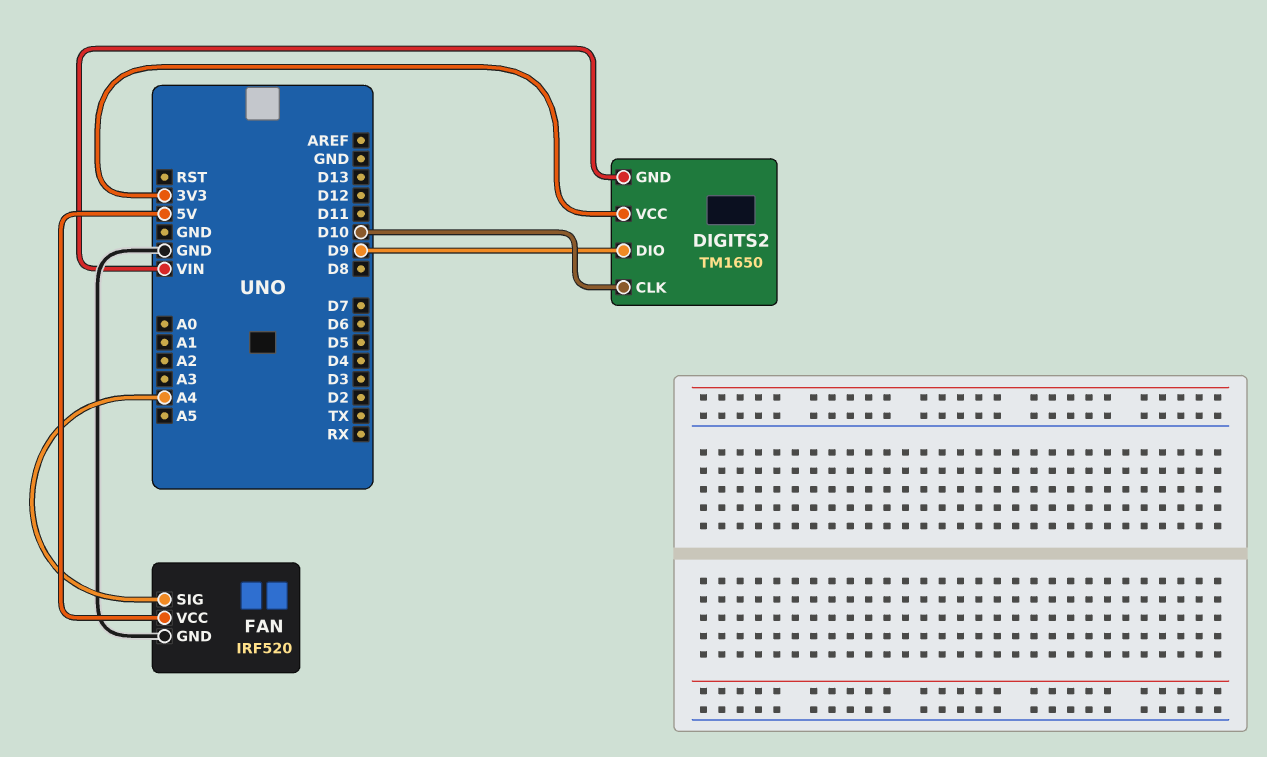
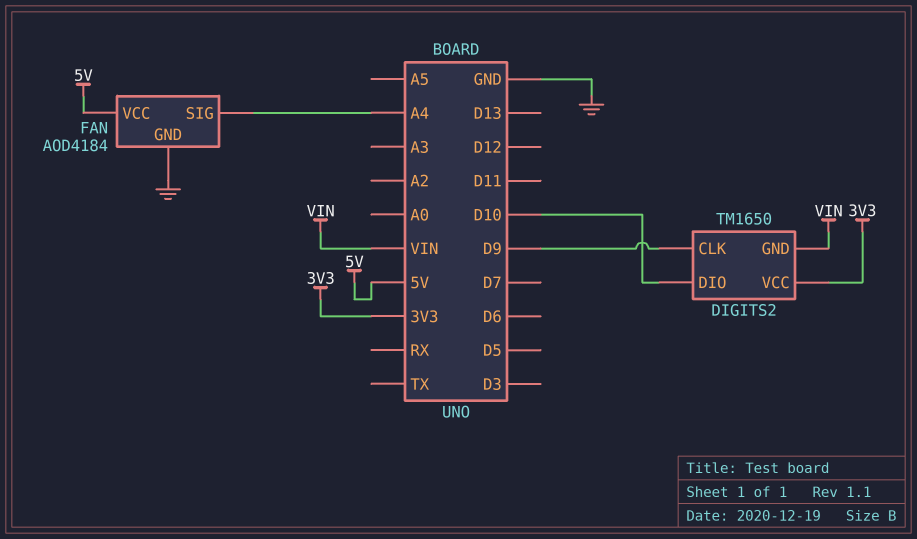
DIGITS2 pin CLK: D10 -> D9
DIGITS2 pin DIO: D9 -> D10
FAN: IRF520 -> AOD4184

